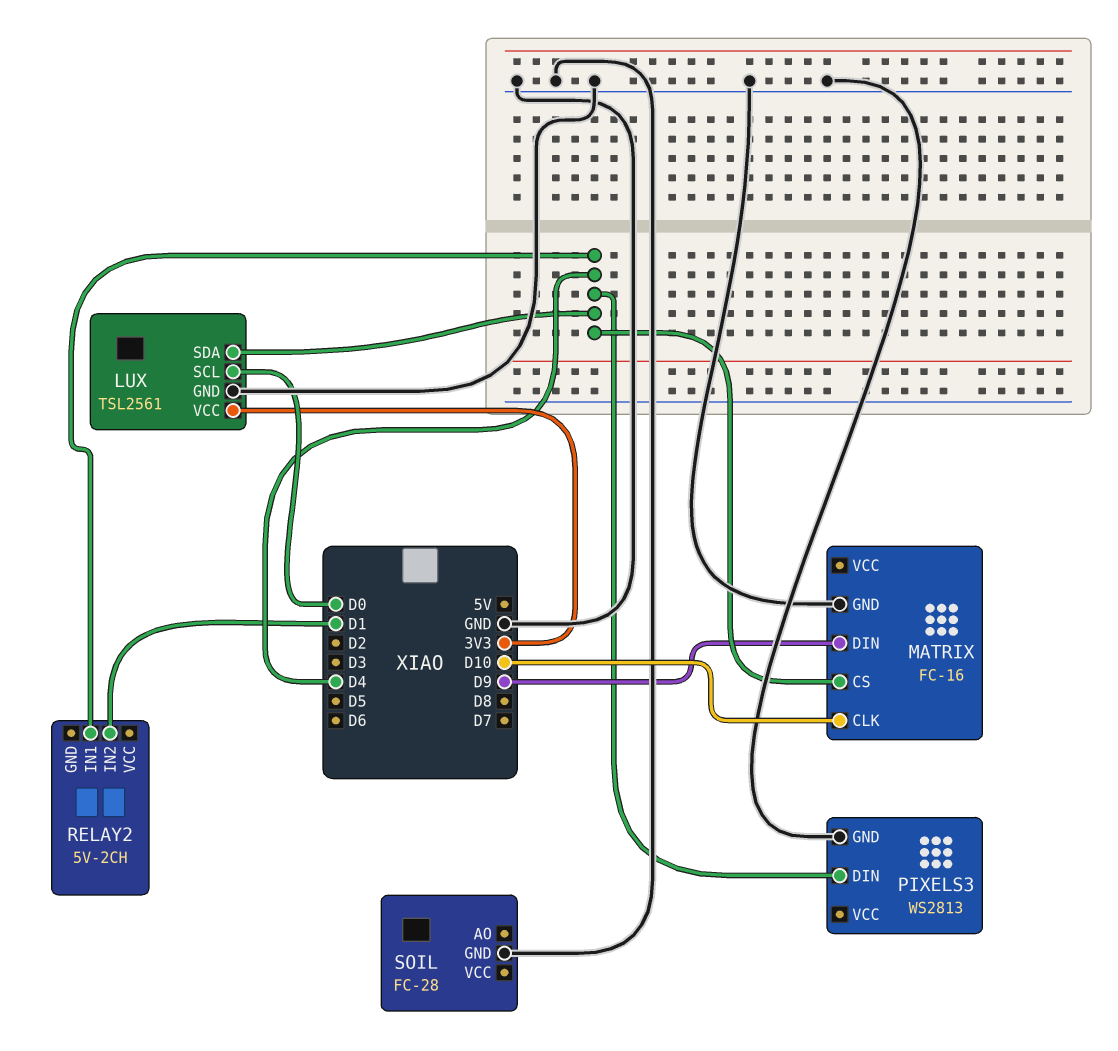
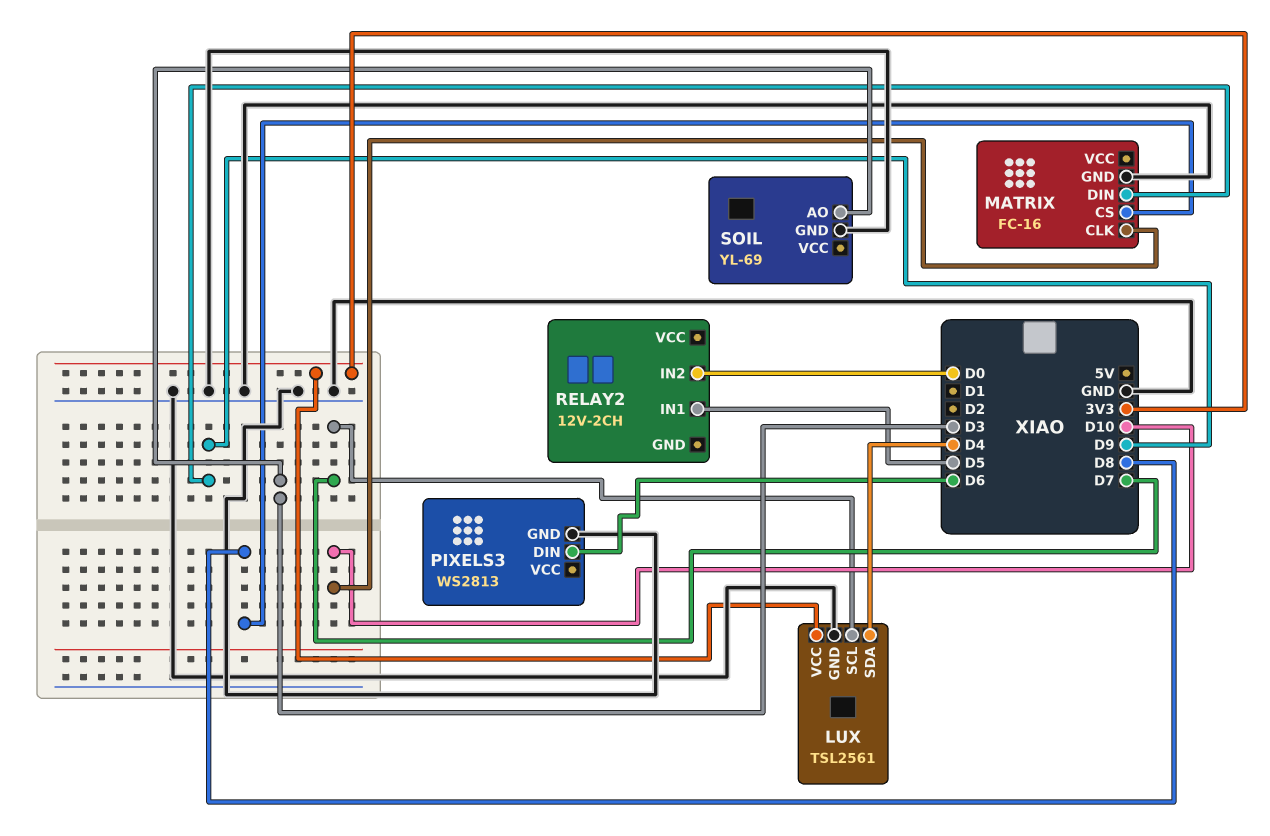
LUX pin SCL: D0 -> D7
MATRIX pin CS: D4 -> D8
PIXELS3 pin DIN: D4 -> D6
RELAY2: 5V-2CH -> 12V-2CH
RELAY2 pin IN1: D4 -> D5
RELAY2 pin IN2: D1 -> D0
SOIL: FC-28 -> YL-69
SOIL pin AO: none -> D3

